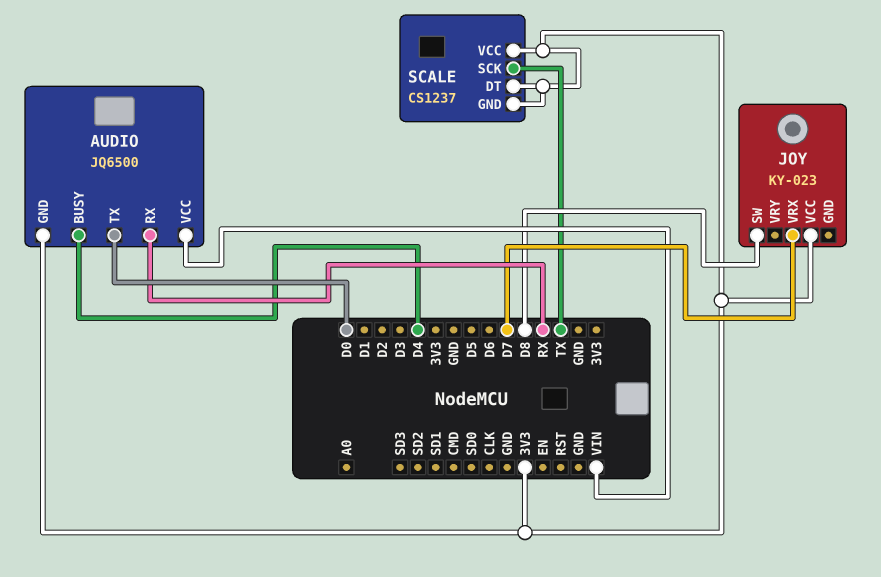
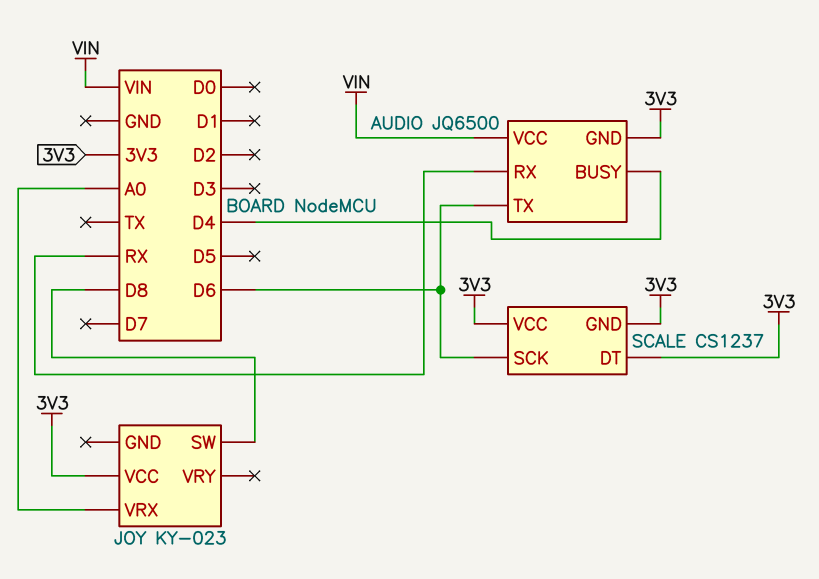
AUDIO pin TX: D0 -> D6
JOY pin VRX: D7 -> A0
SCALE pin SCK: TX -> D6

